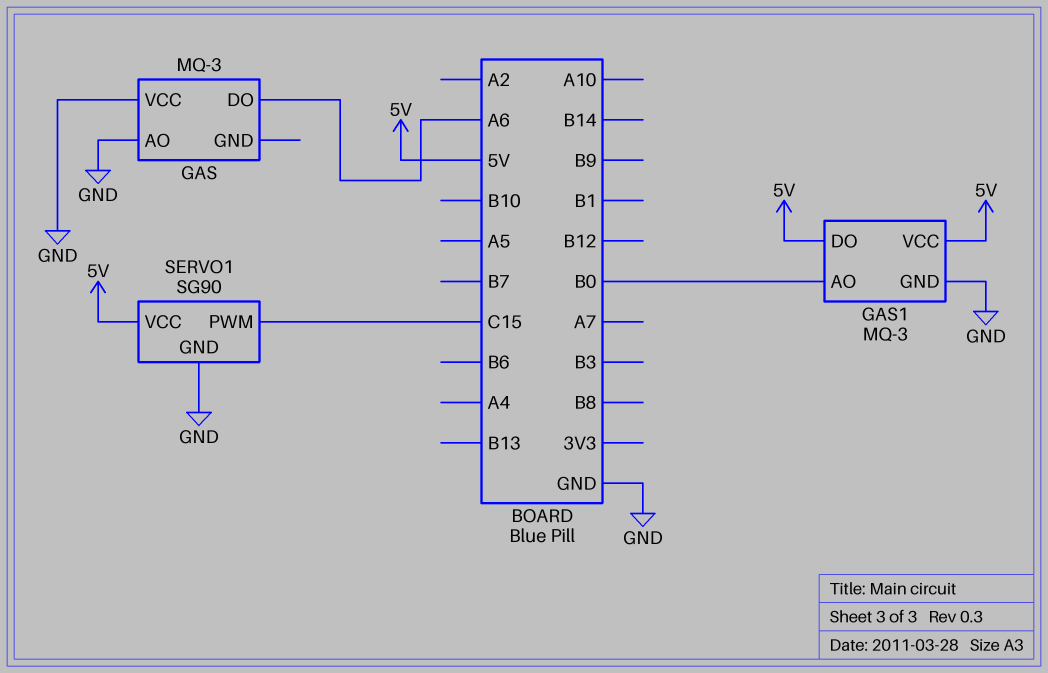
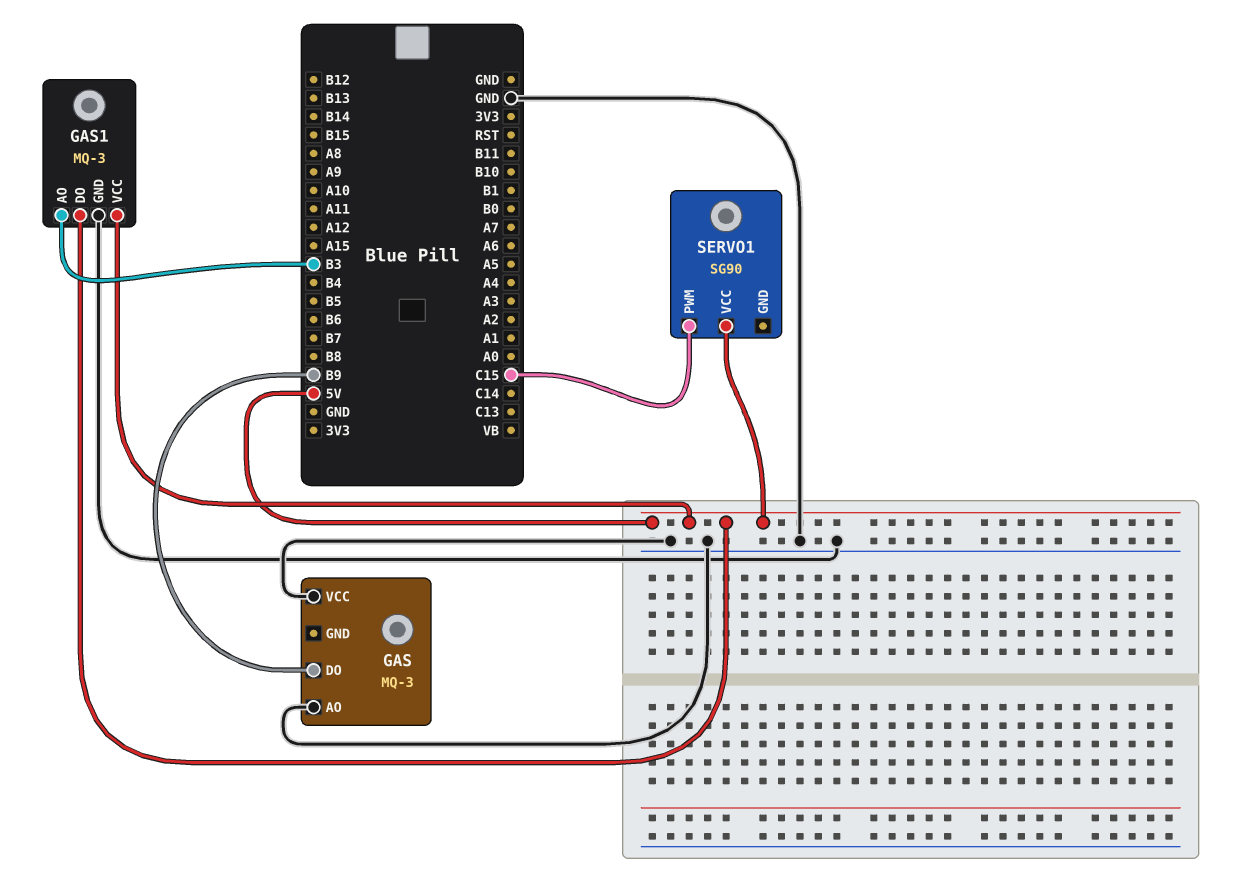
GAS pin DO: A6 -> B9
GAS1 pin AO: B0 -> B3
SERVO1 pin GND: GND -> none

